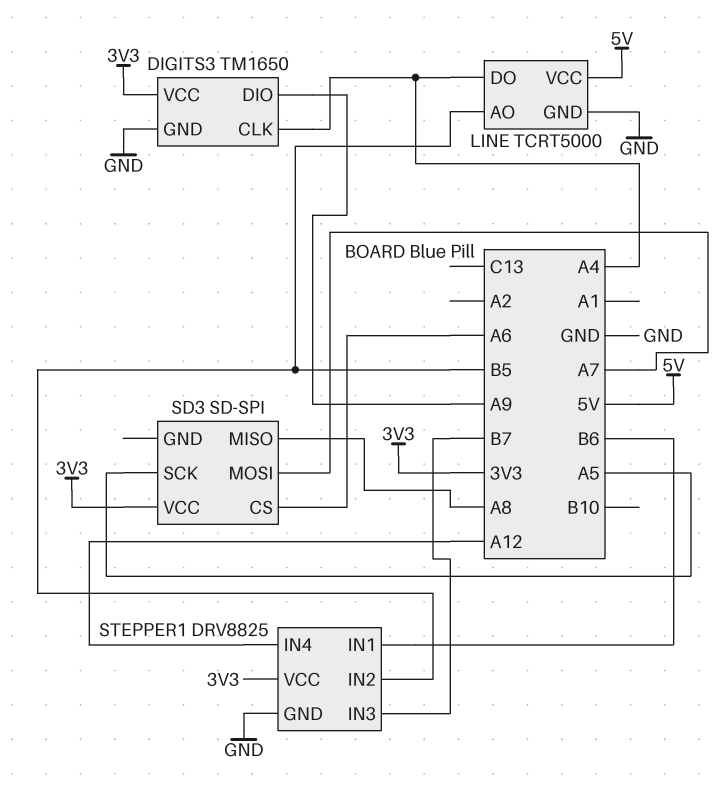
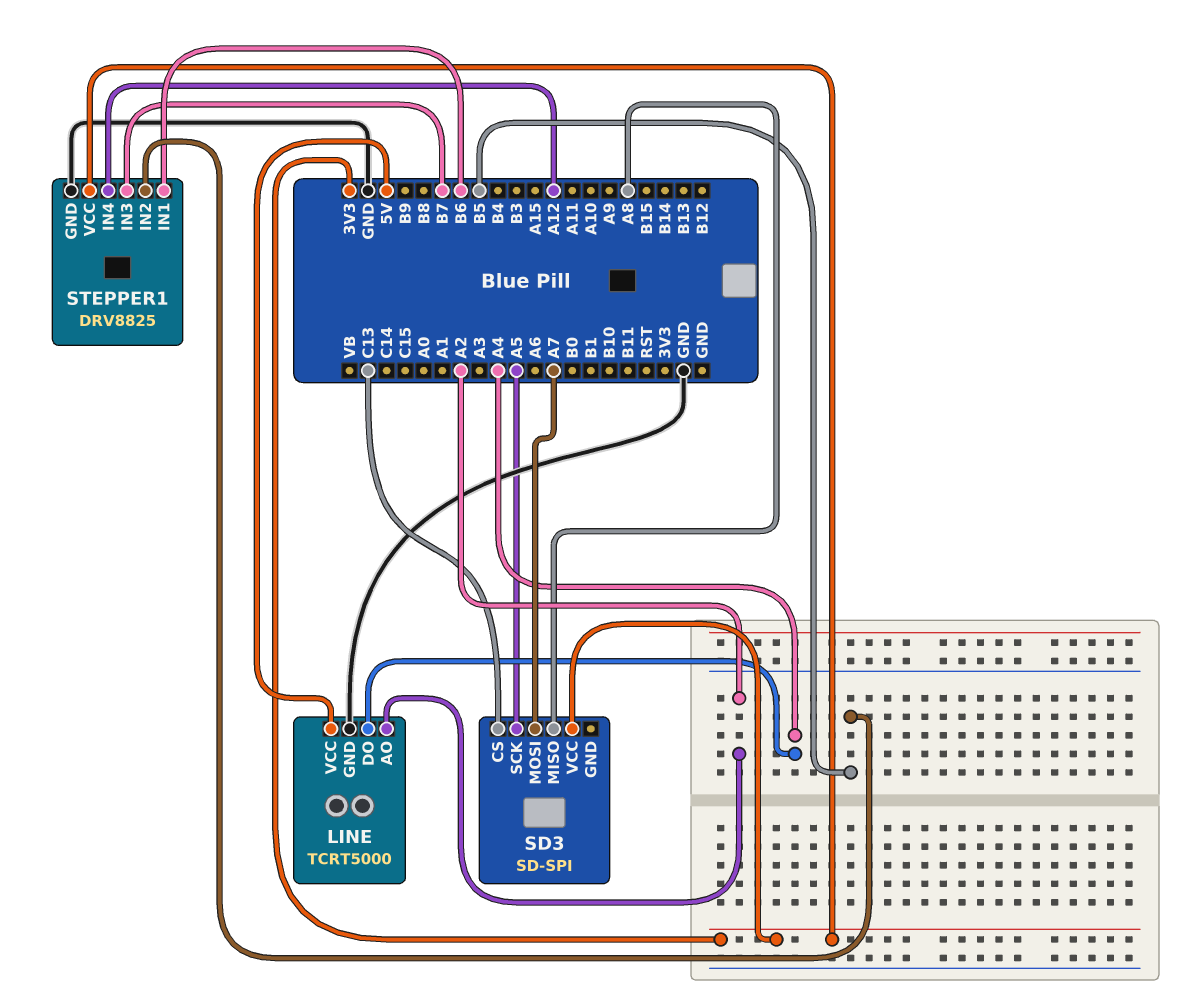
DIGITS3: TM1650 -> none
DIGITS3 pin CLK: A4 -> none
DIGITS3 pin DIO: A9 -> none
DIGITS3 pin GND: GND -> none
DIGITS3 pin VCC: 3V3 -> none
LINE pin AO: B5 -> A2
SD3 pin CS: A6 -> C13

